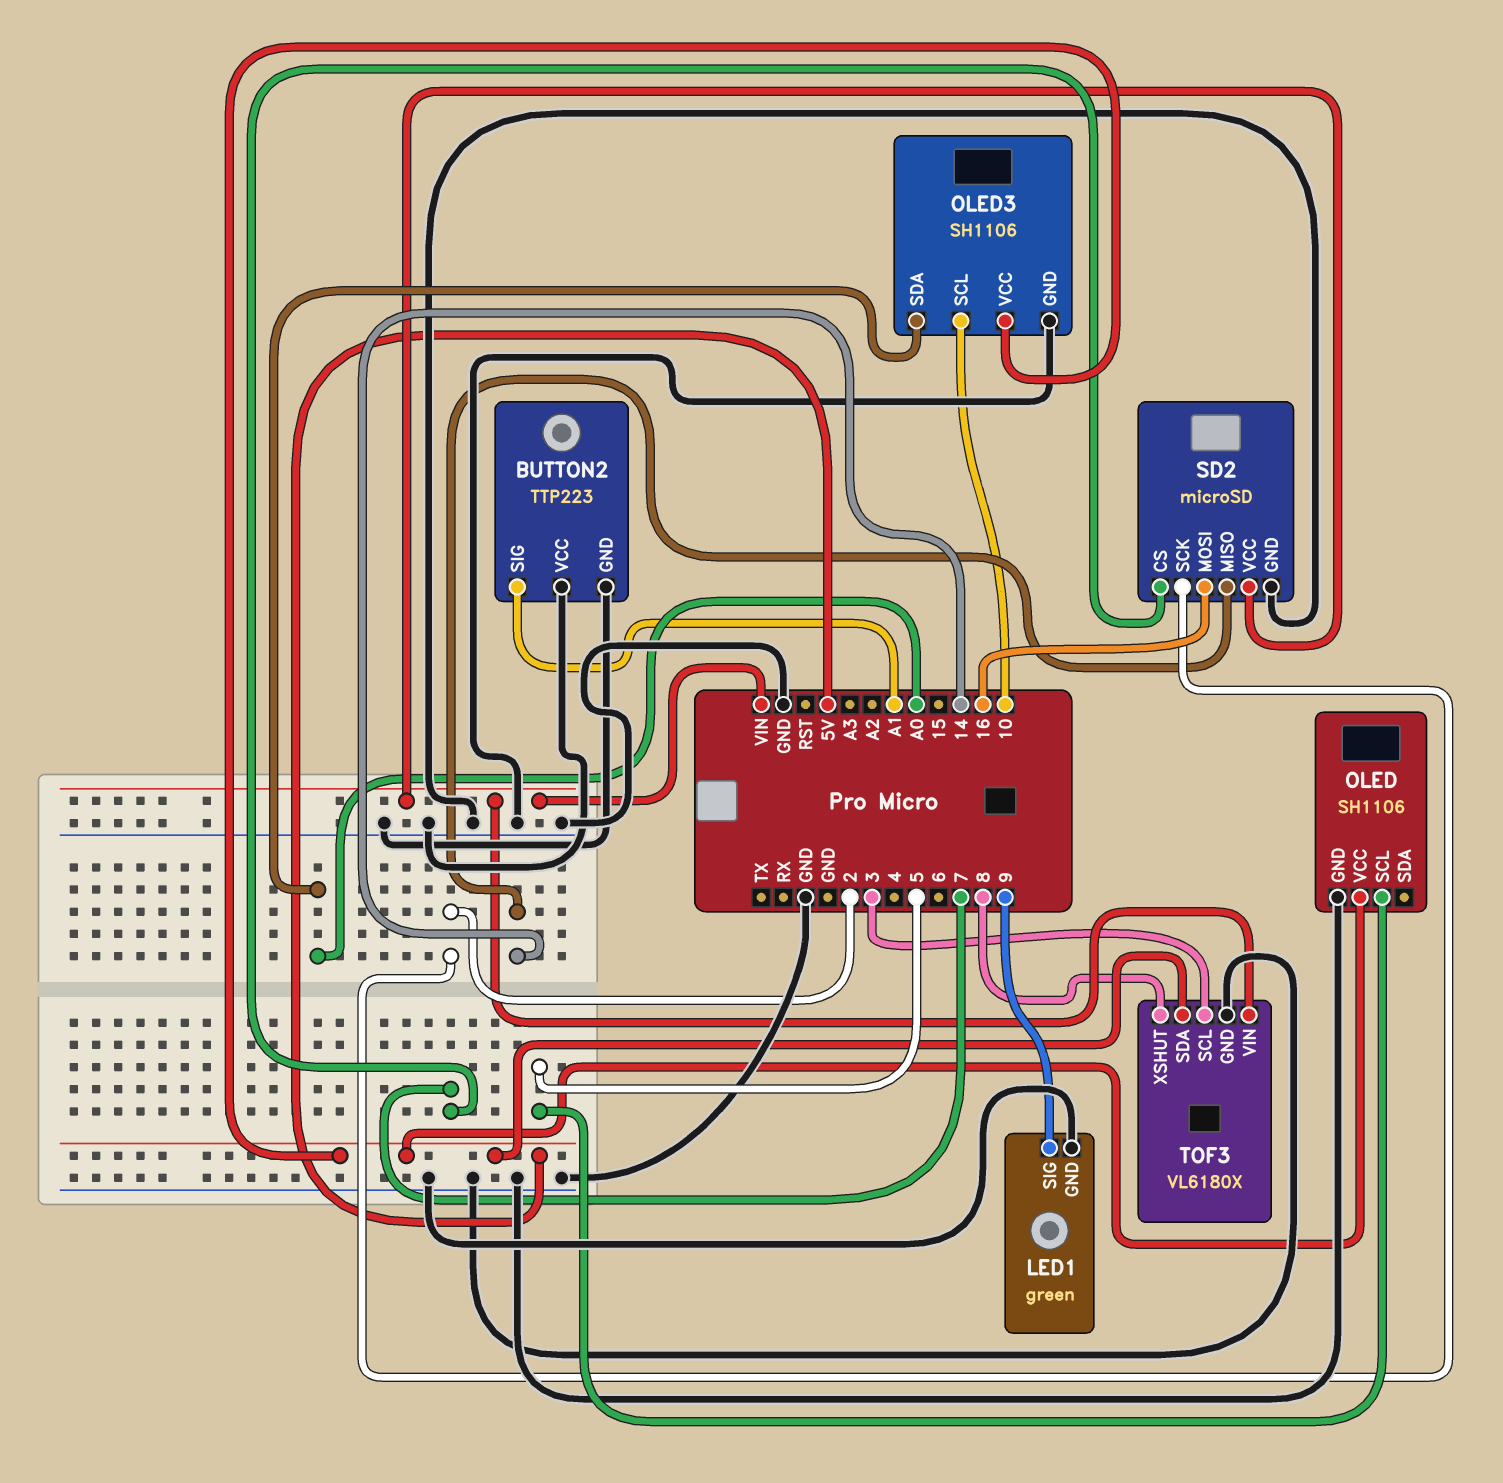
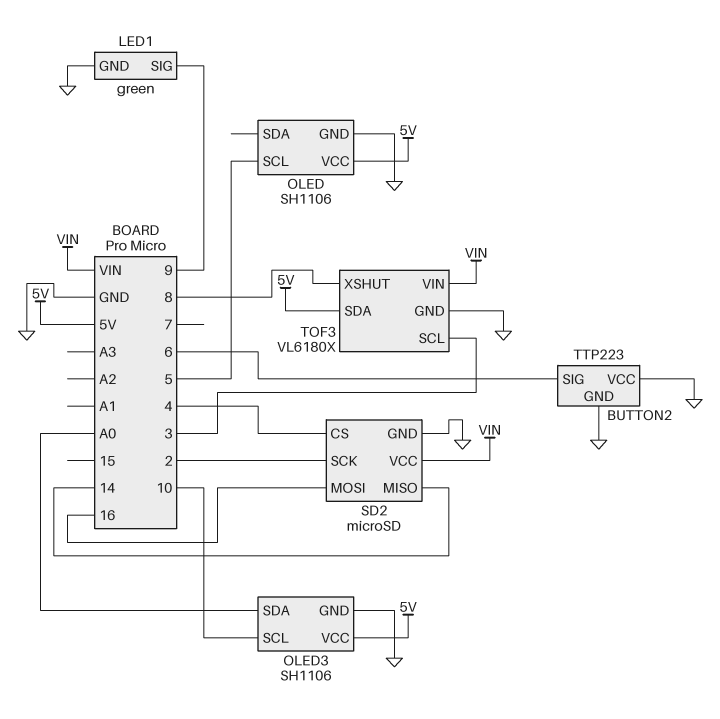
BUTTON2 pin SIG: A1 -> 6
SD2 pin CS: 7 -> 4

